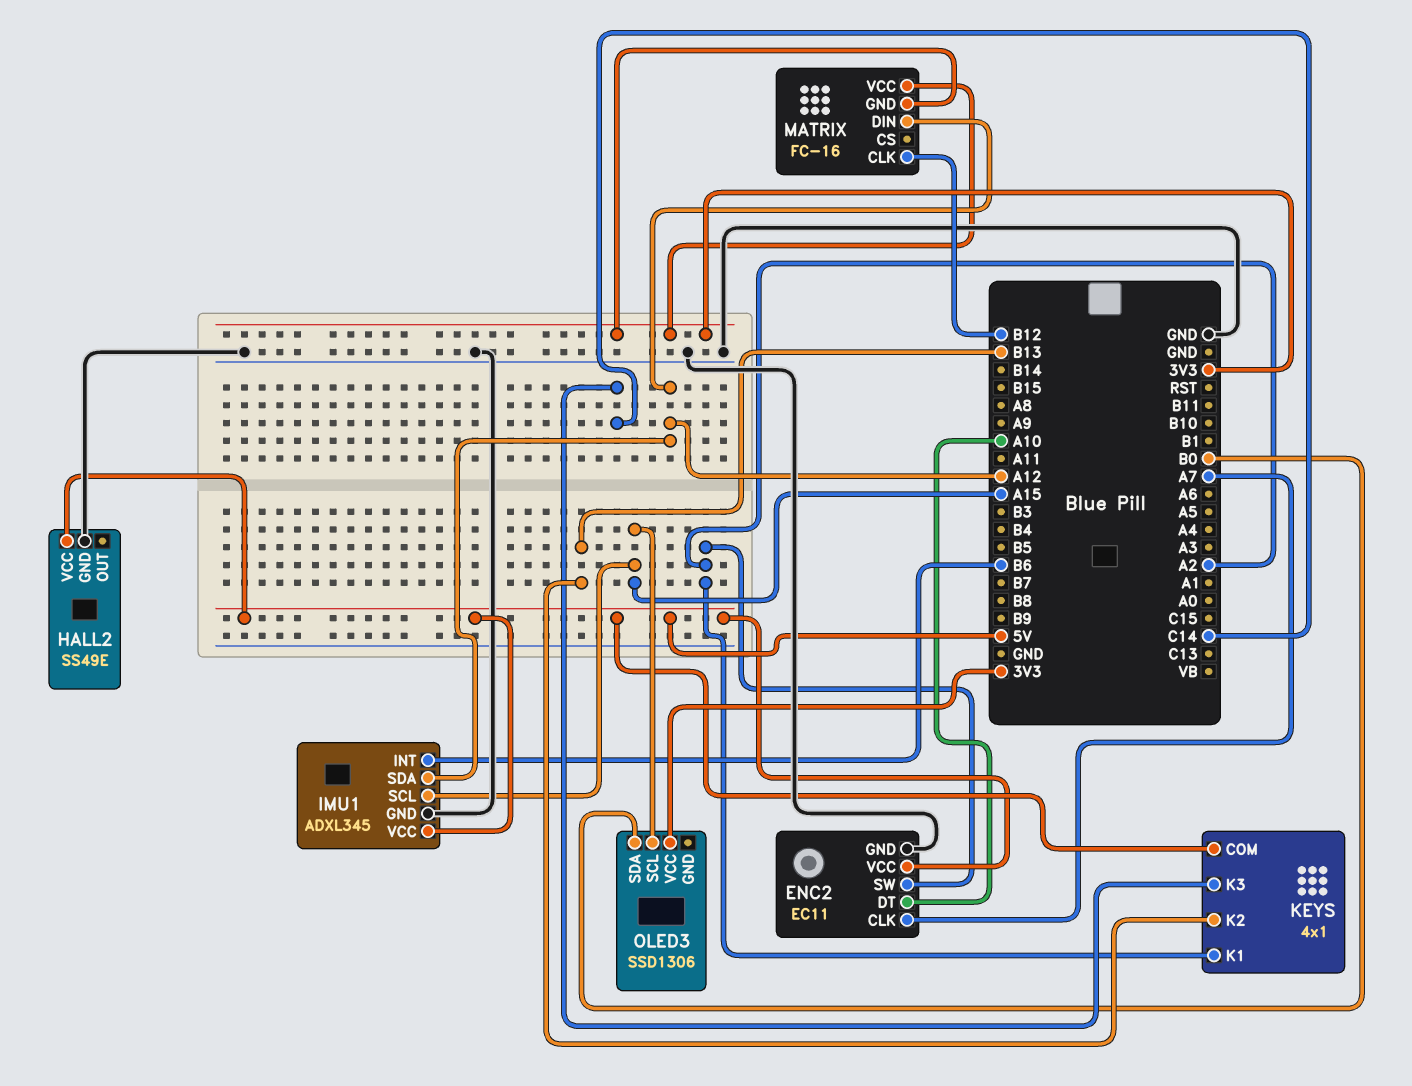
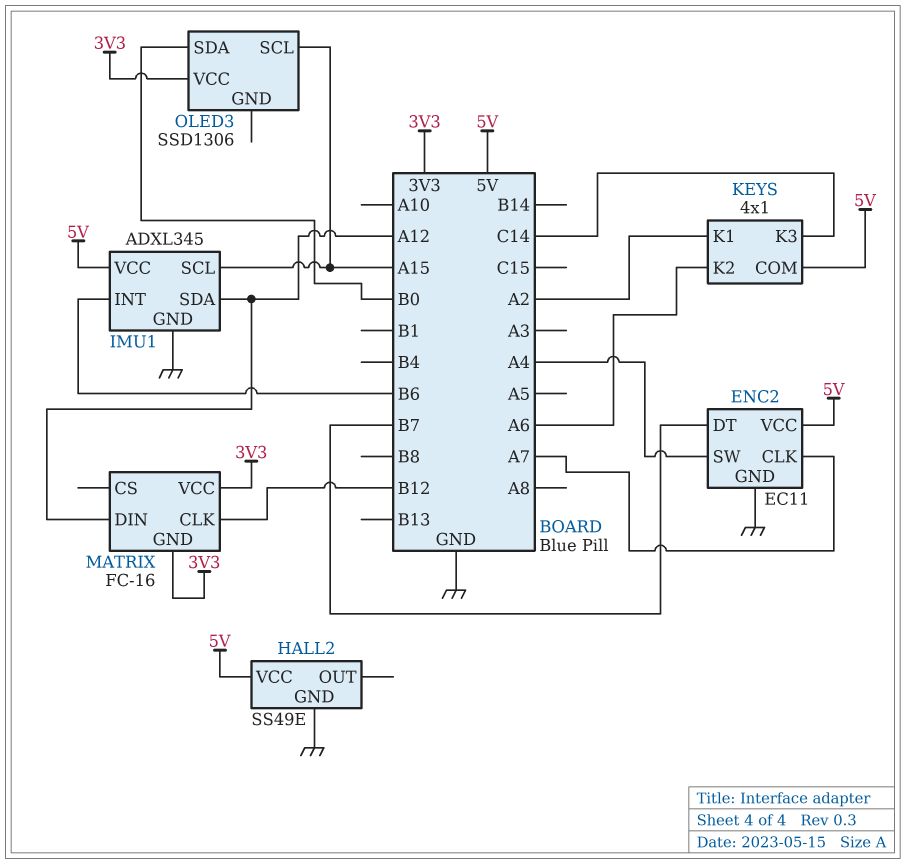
ENC2 pin DT: A10 -> B7
ENC2 pin SW: A2 -> A4
KEYS pin K2: B13 -> A6

